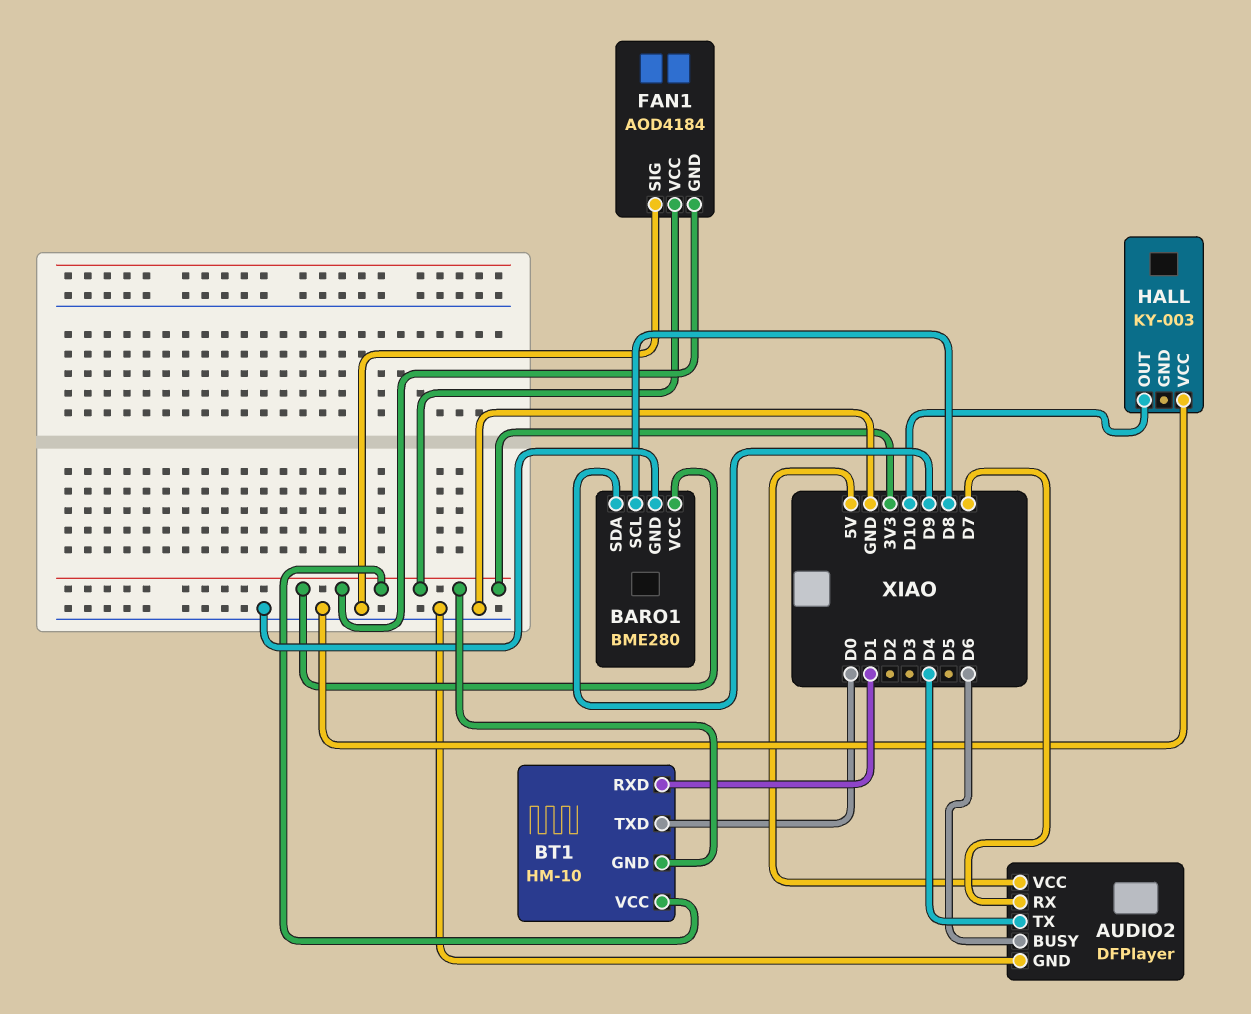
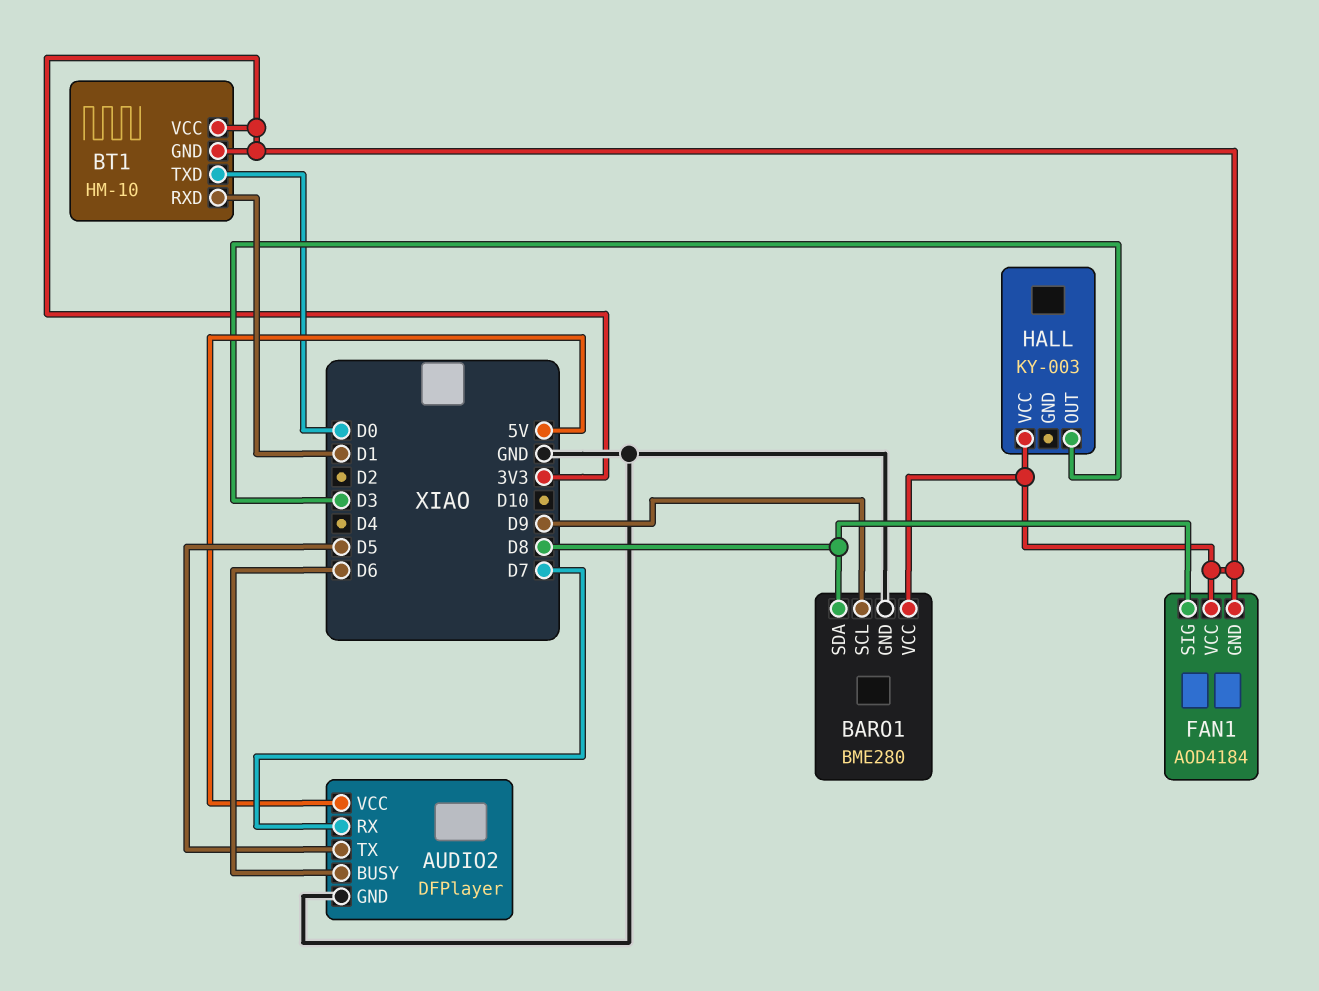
AUDIO2 pin TX: D4 -> D5
BARO1 pin SCL: D8 -> D9
BARO1 pin SDA: D9 -> D8
FAN1 pin SIG: GND -> D8
HALL pin OUT: D10 -> D3
HALL pin VCC: GND -> 3V3

